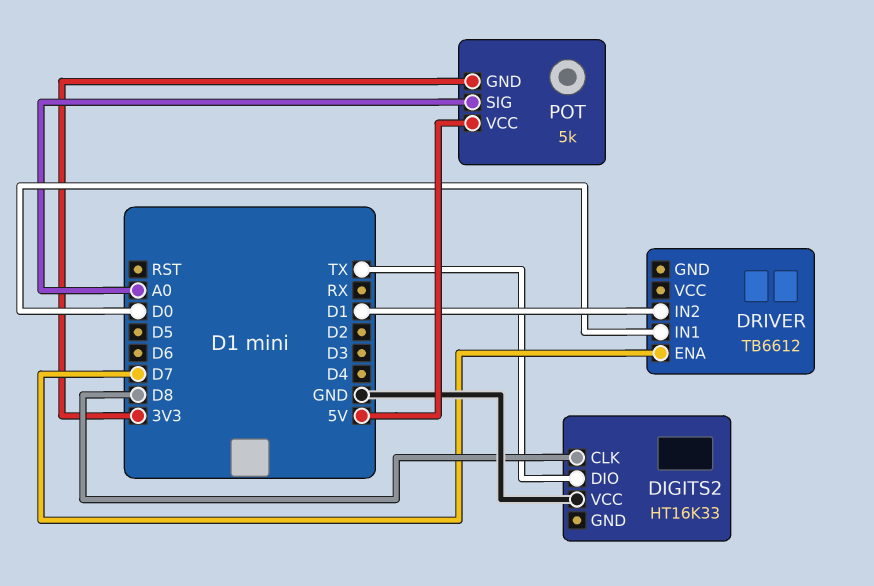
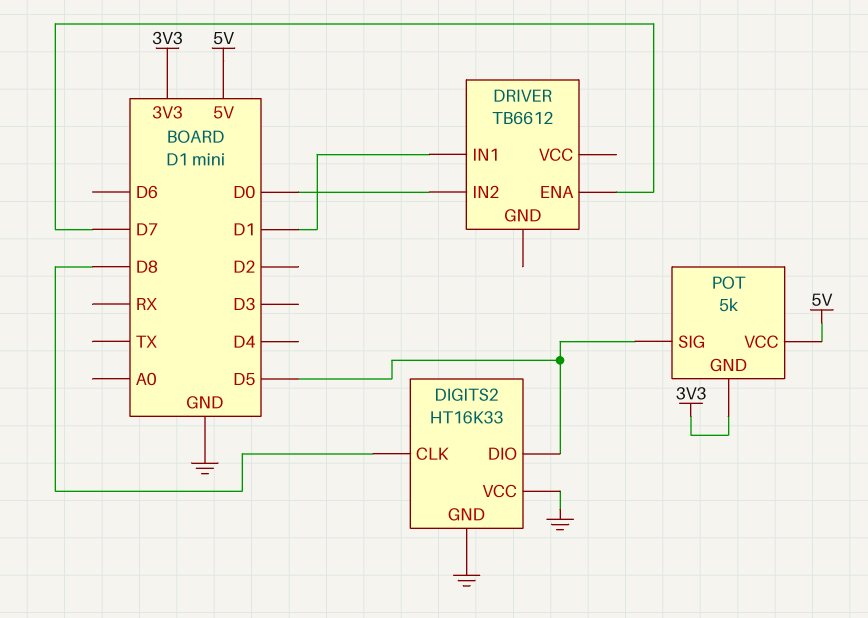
DIGITS2 pin DIO: TX -> D5
DIGITS2 pin GND: none -> GND
DRIVER pin IN1: D0 -> D1
DRIVER pin IN2: D1 -> D0
POT pin SIG: A0 -> D5

